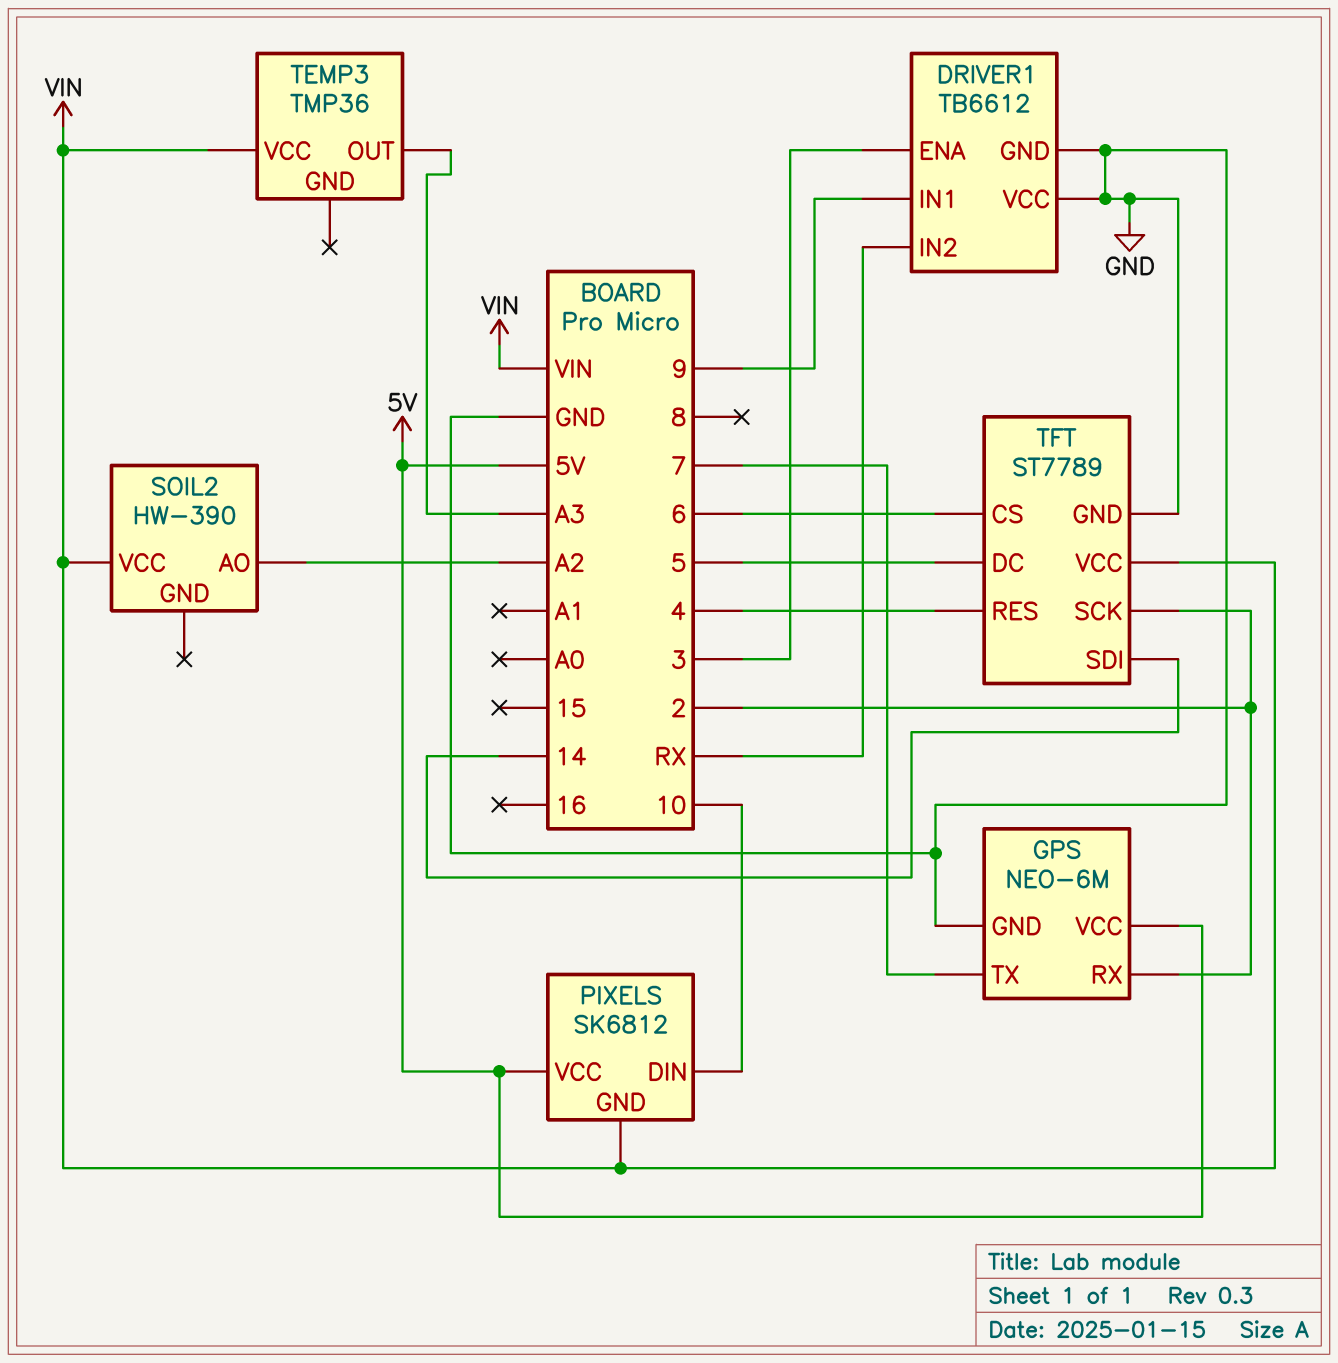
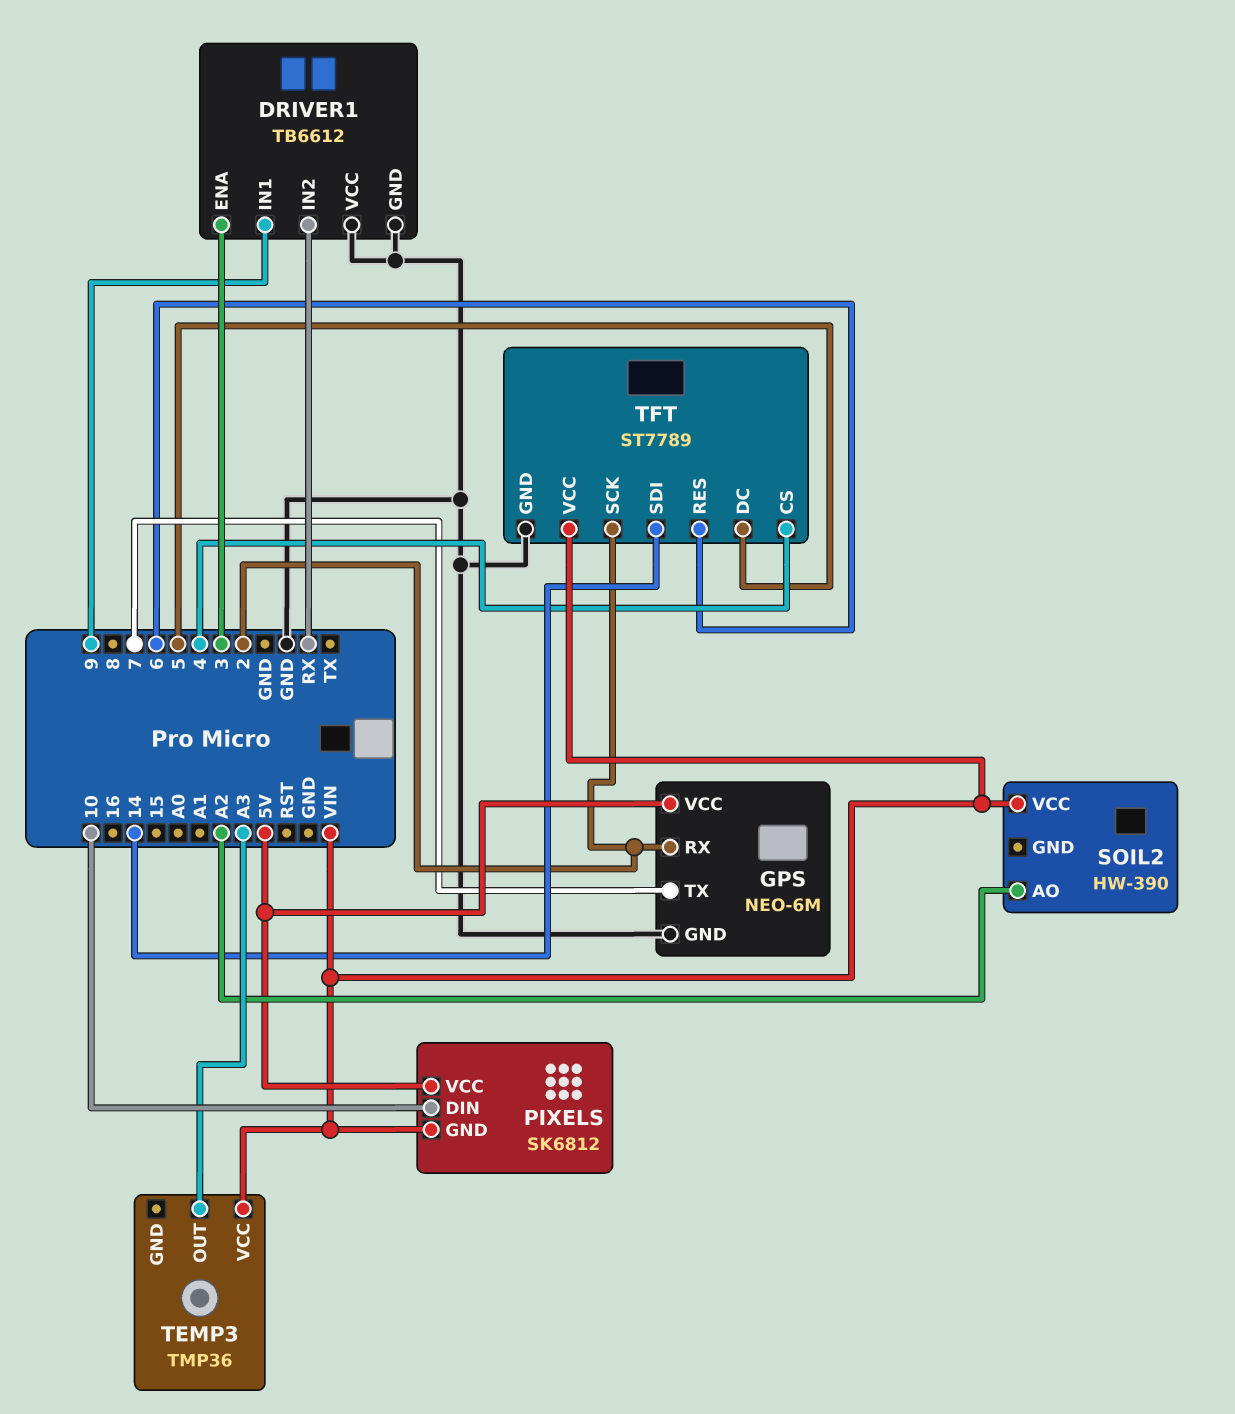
TFT pin CS: 6 -> 4
TFT pin RES: 4 -> 6

